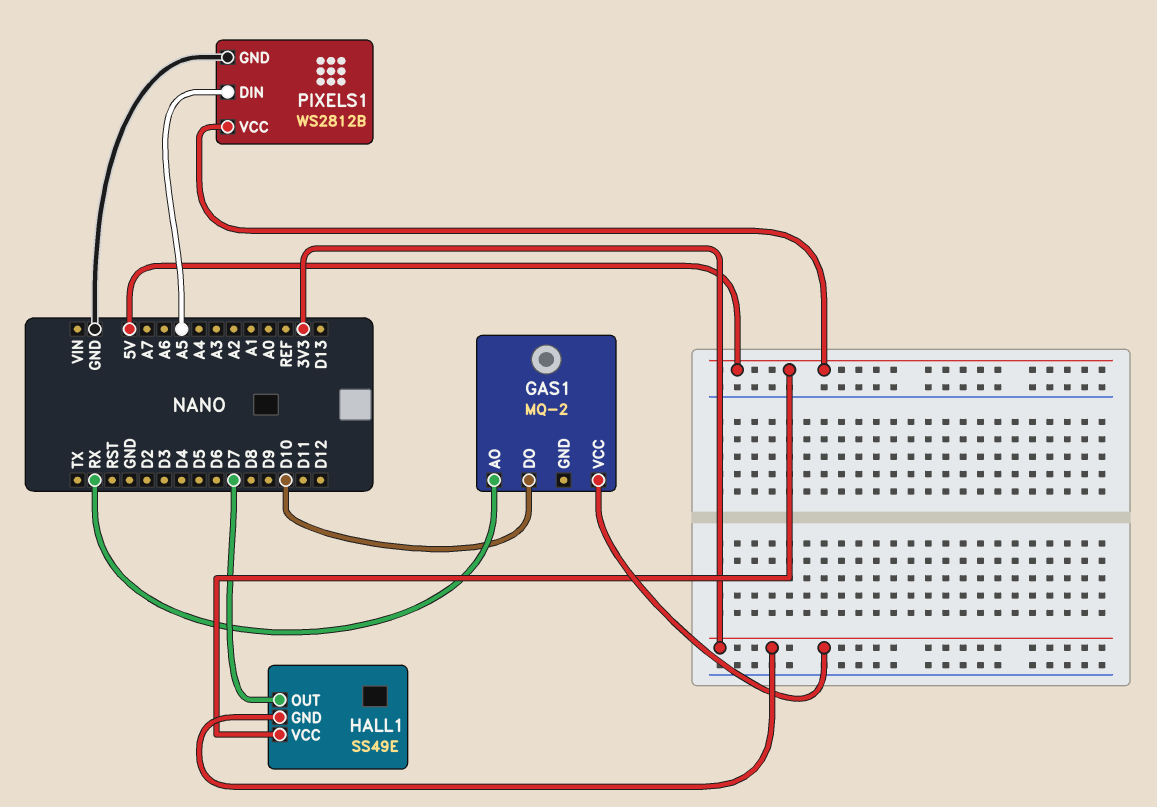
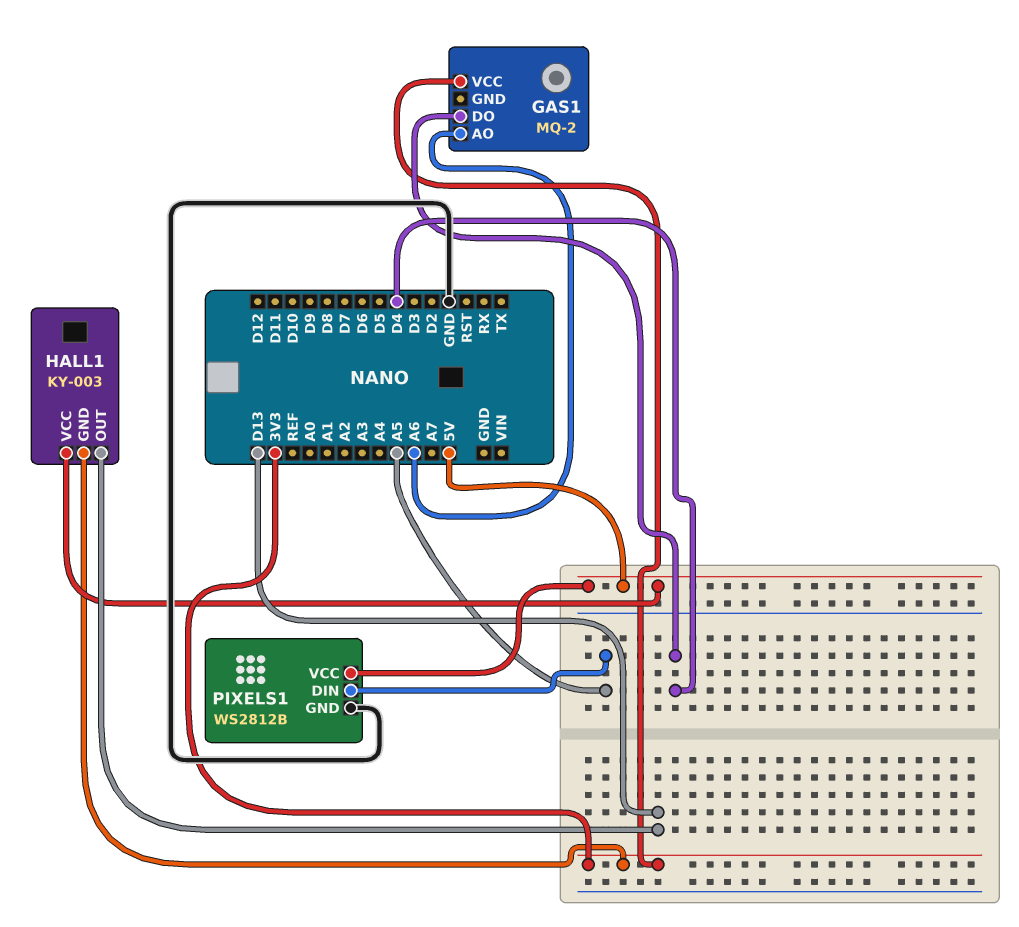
GAS1 pin AO: RX -> A6
GAS1 pin DO: D10 -> D4
HALL1: SS49E -> KY-003
HALL1 pin OUT: D7 -> D13

